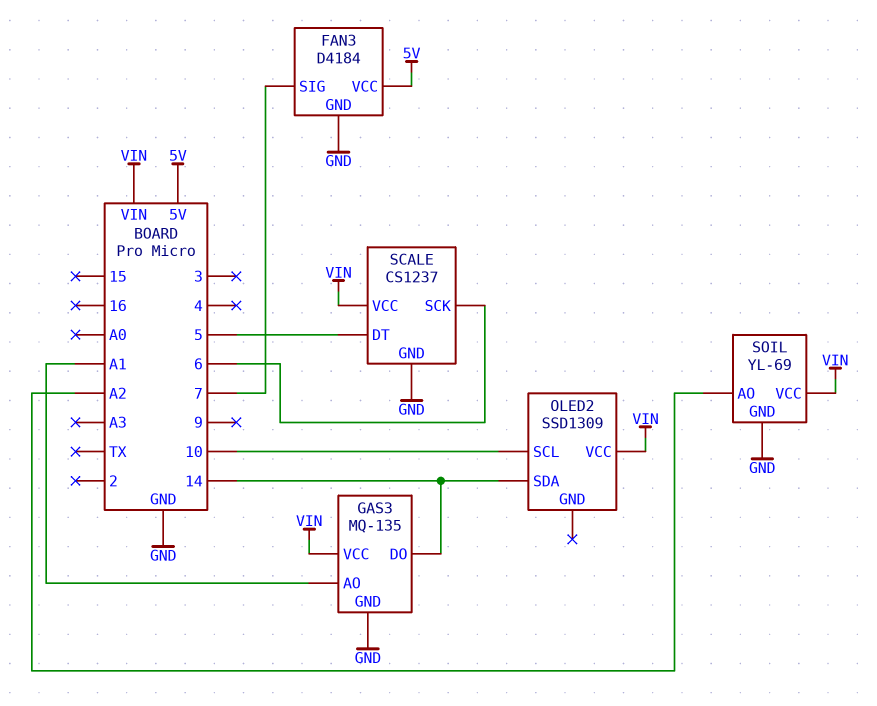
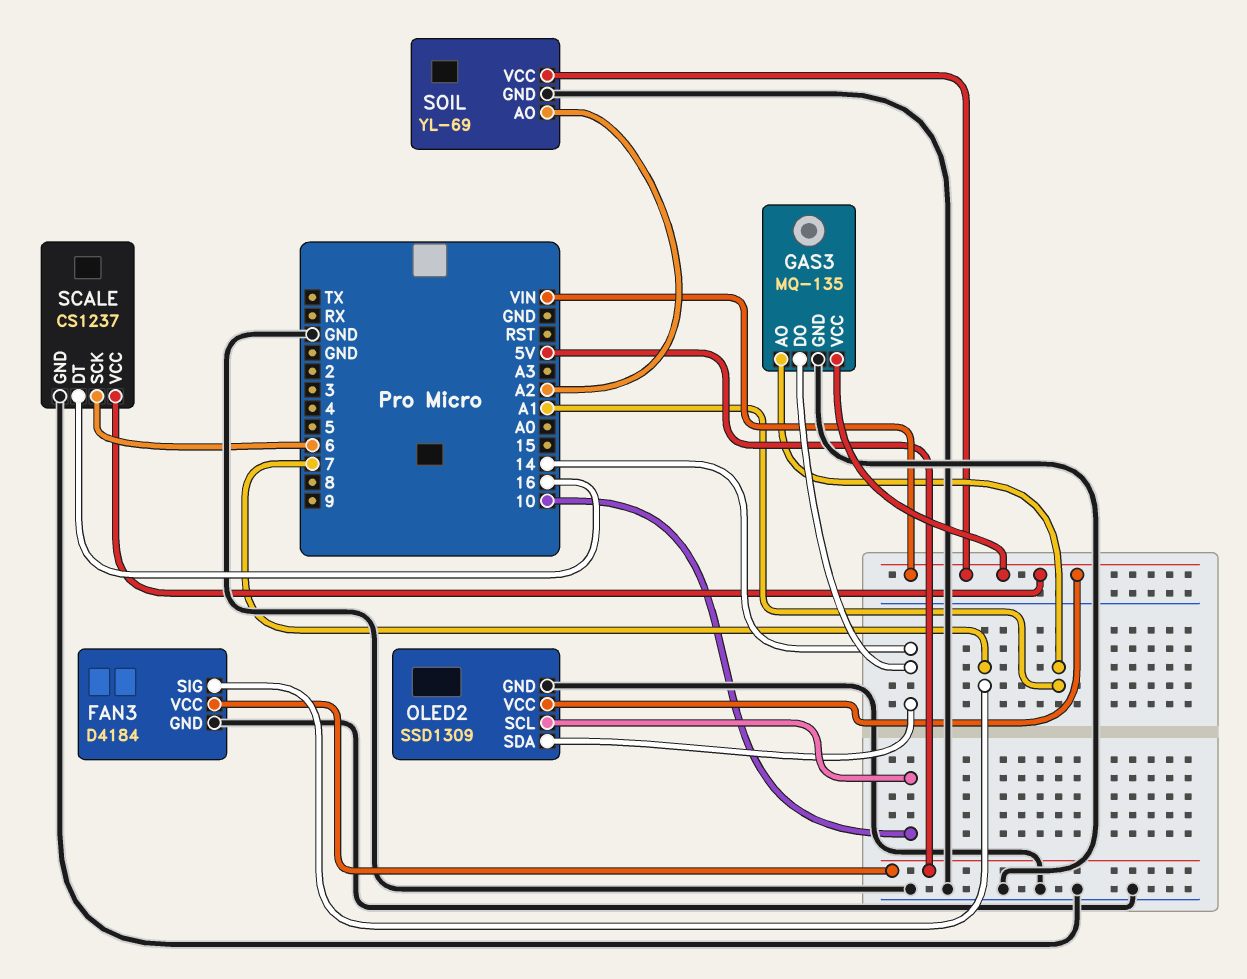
OLED2 pin GND: none -> GND
SCALE pin DT: 5 -> 16

